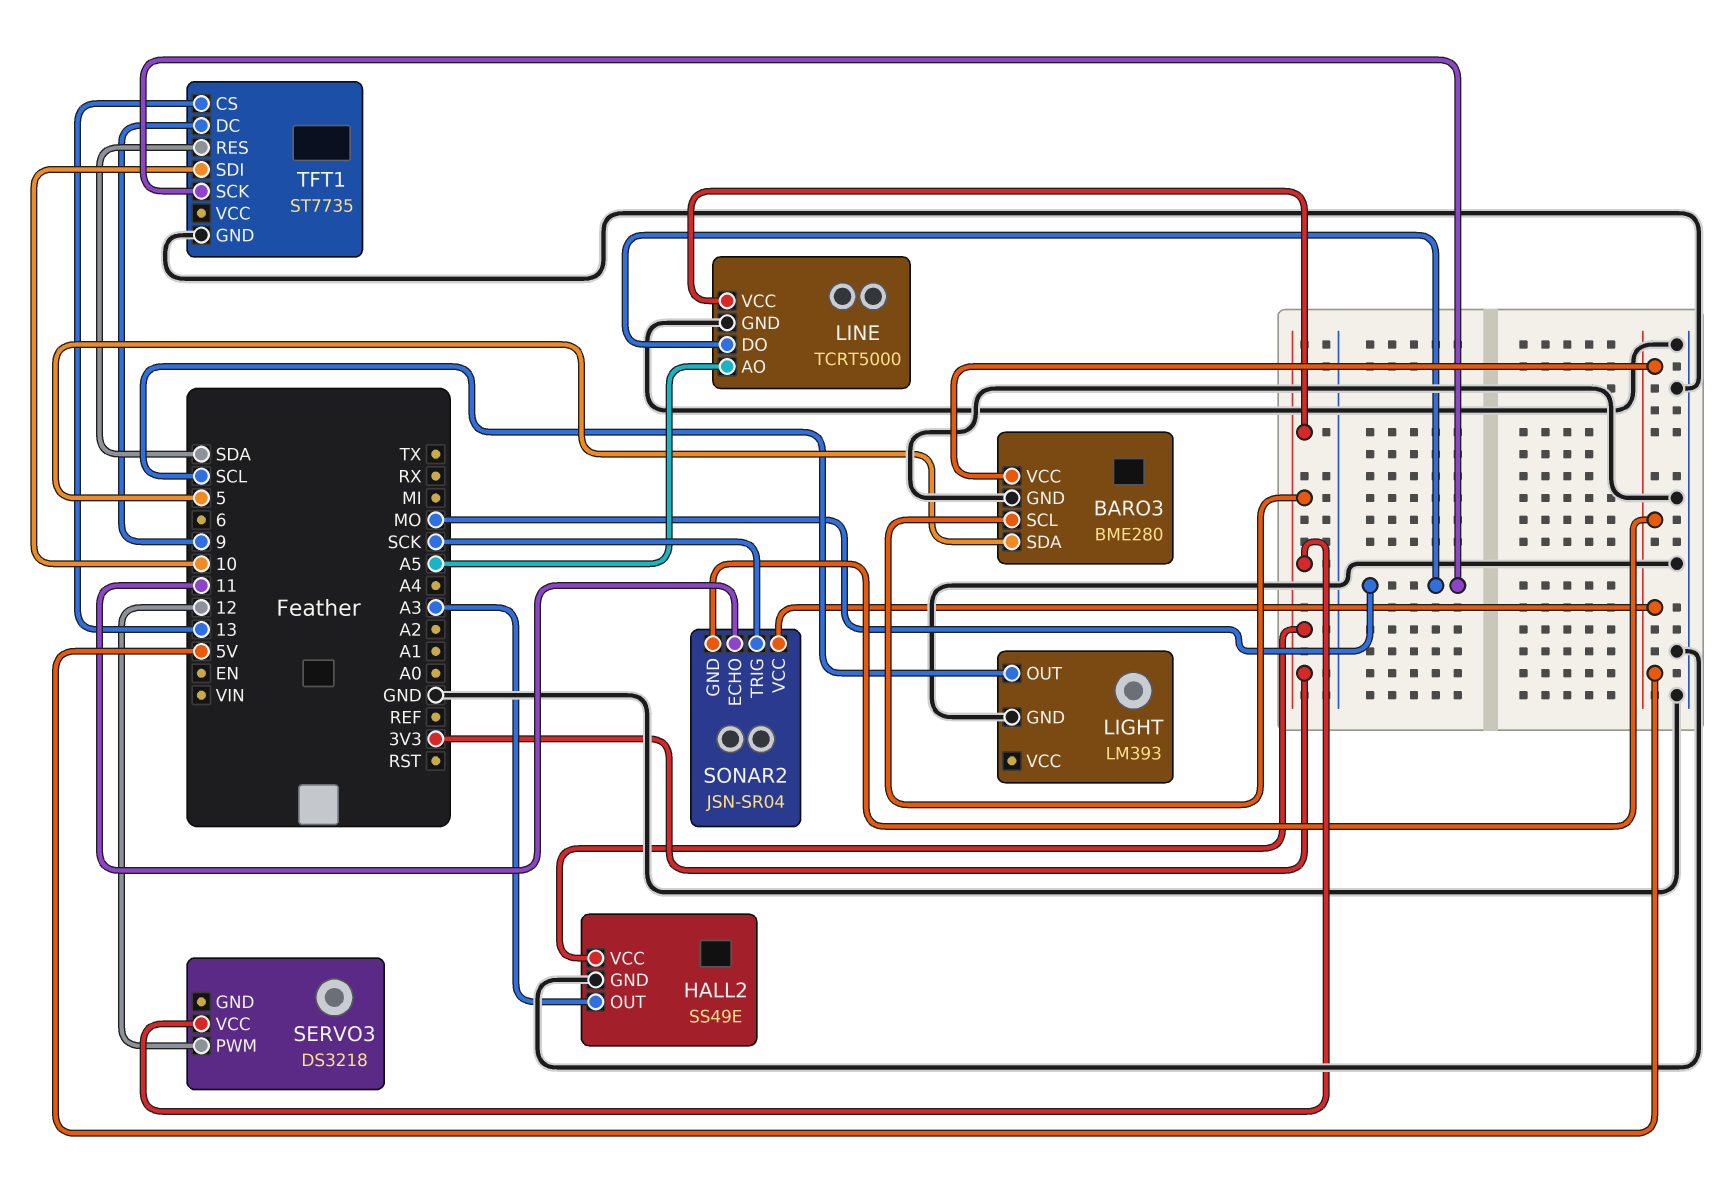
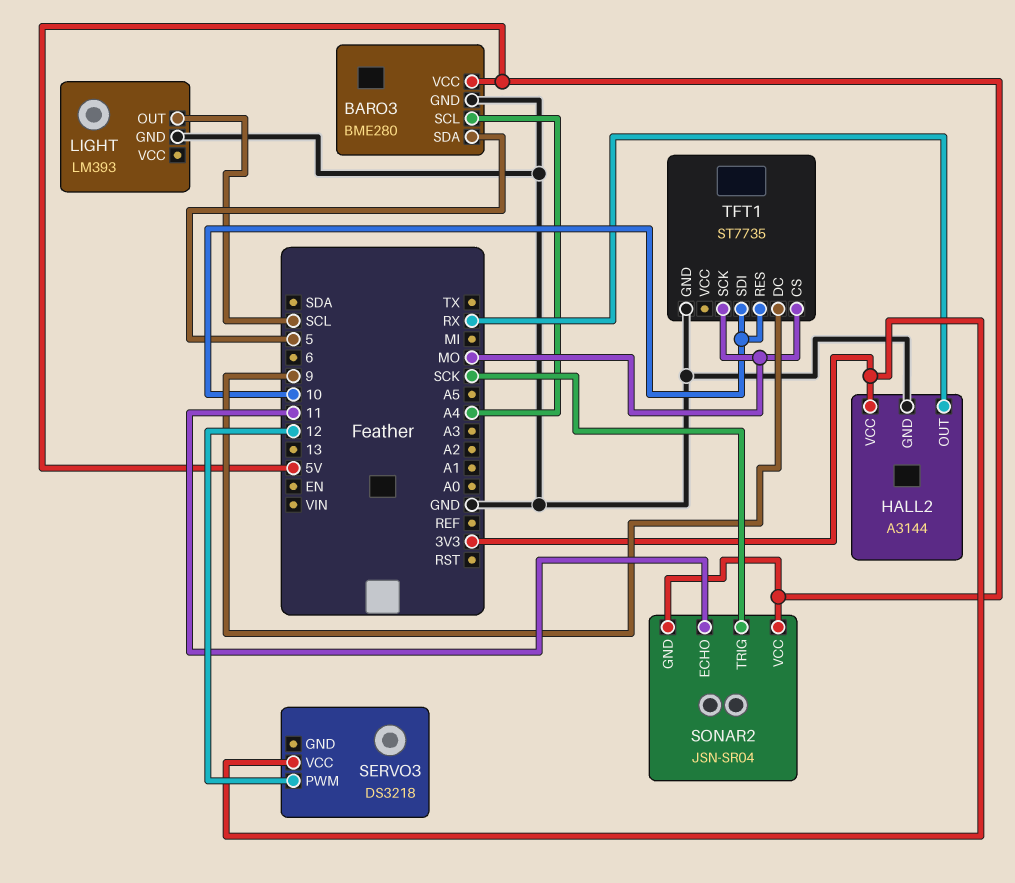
BARO3 pin SCL: 3V3 -> A4
HALL2: SS49E -> A3144
HALL2 pin OUT: A3 -> RX
LINE: TCRT5000 -> none
LINE pin AO: A5 -> none
LINE pin DO: MO -> none
LINE pin GND: GND -> none
LINE pin VCC: 3V3 -> none
TFT1 pin CS: 13 -> MO
TFT1 pin RES: SDA -> 10

